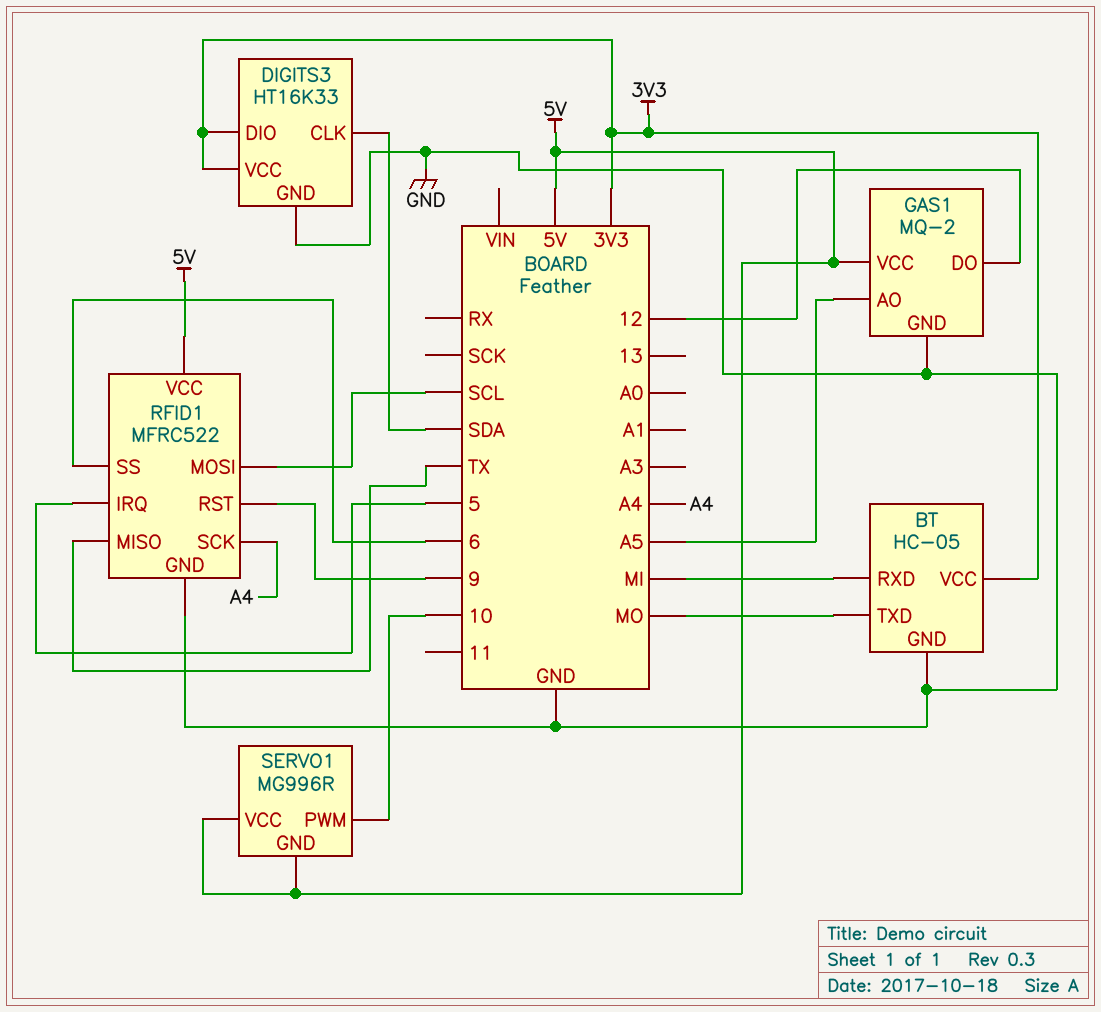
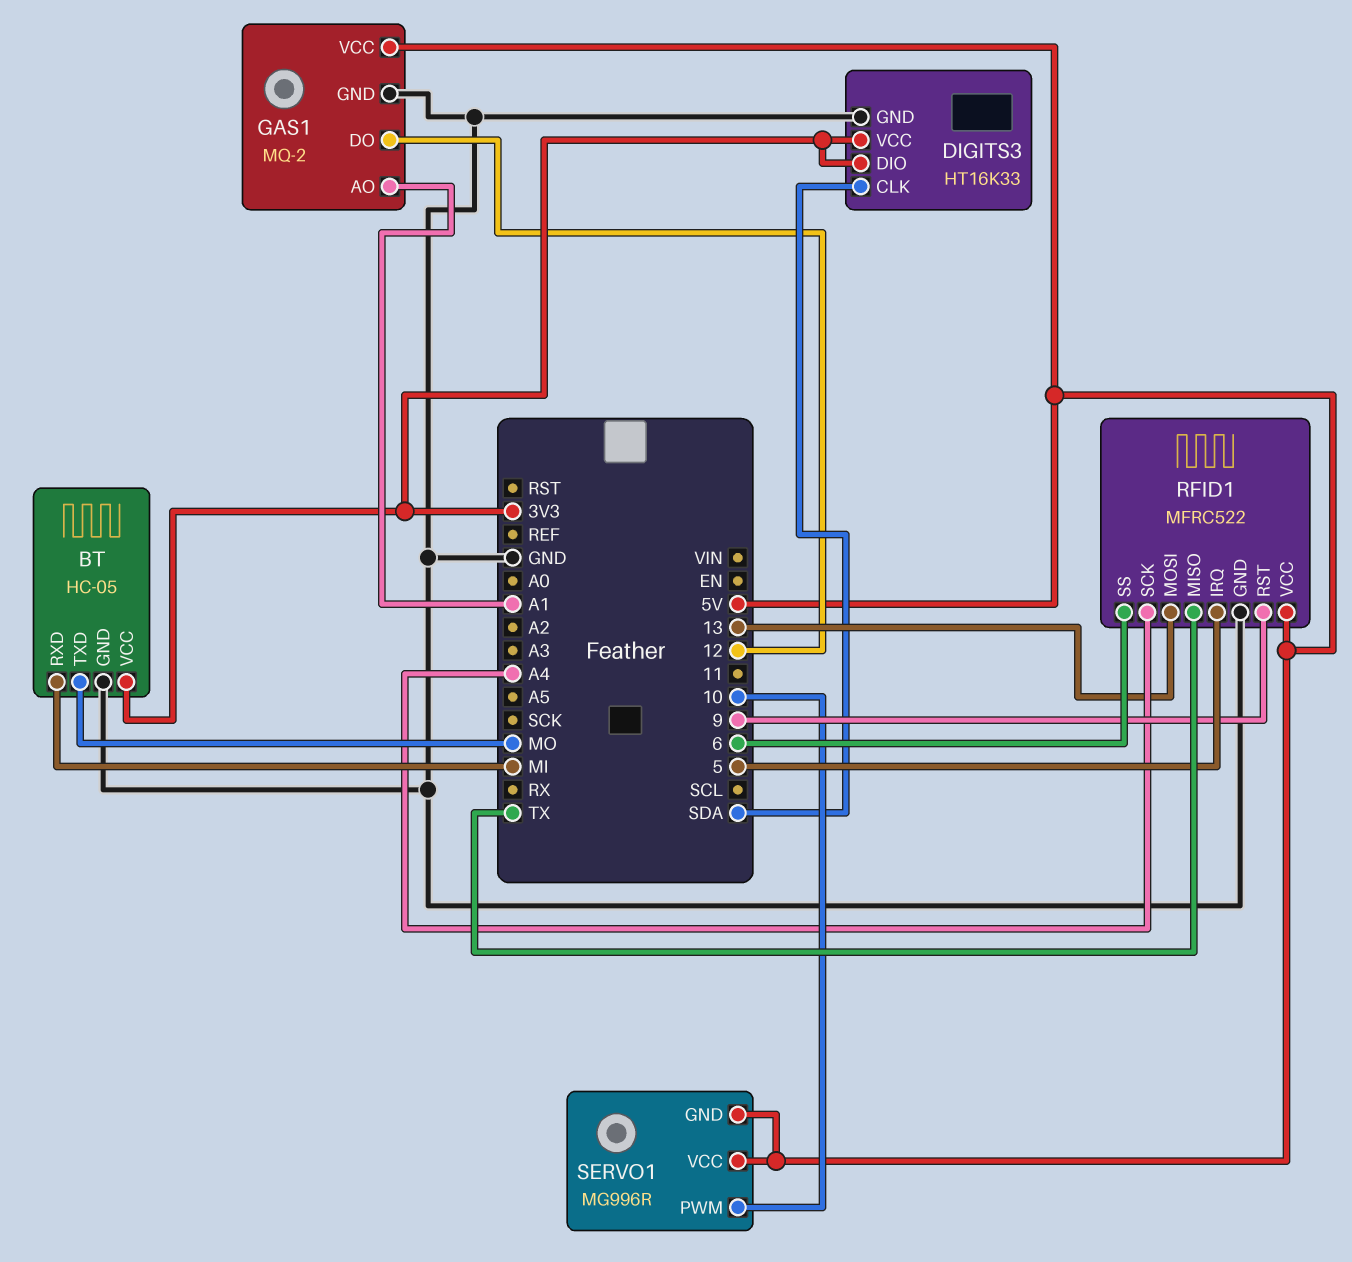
GAS1 pin AO: A5 -> A1
RFID1 pin MOSI: SCL -> 13

